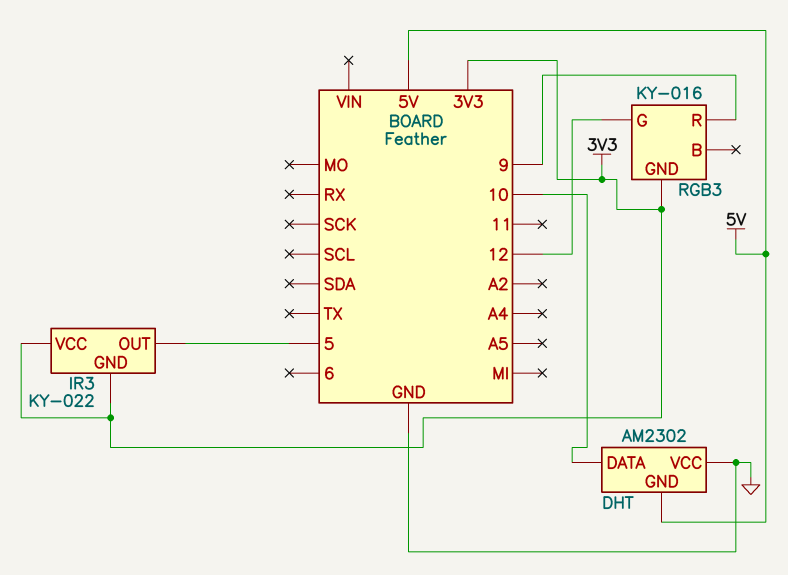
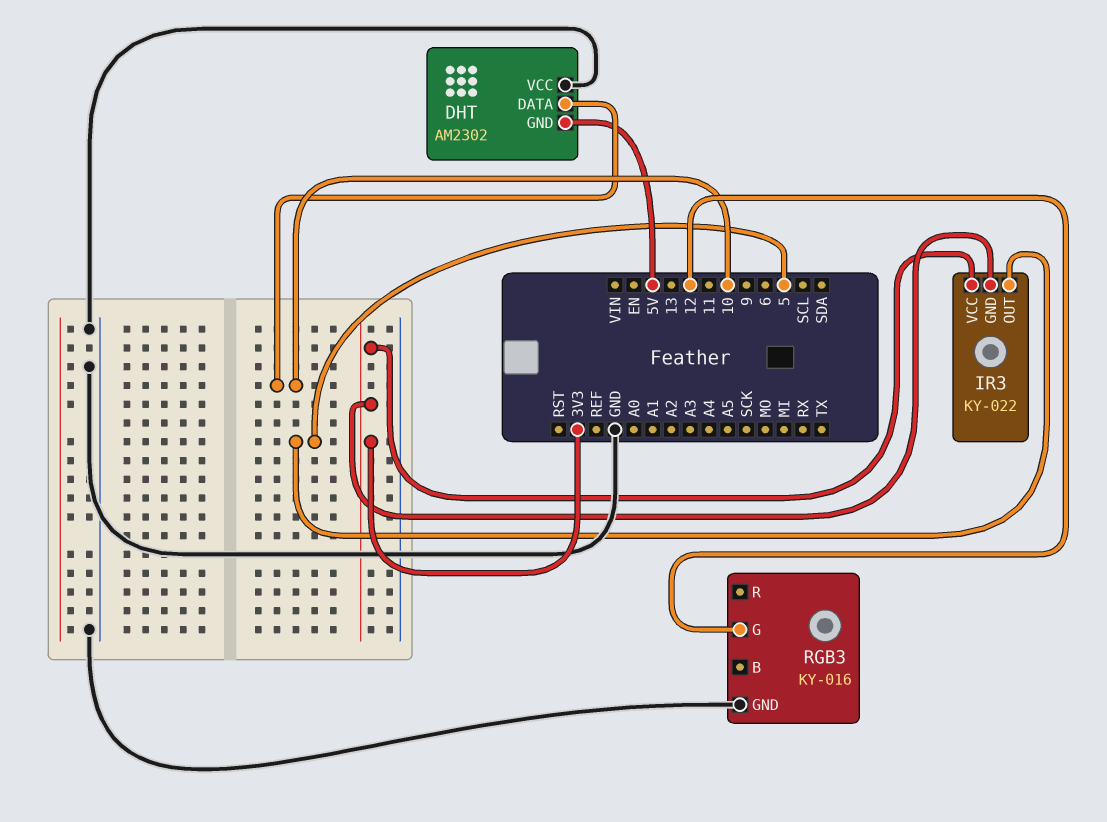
RGB3 pin GND: 3V3 -> GND
RGB3 pin R: 9 -> none

